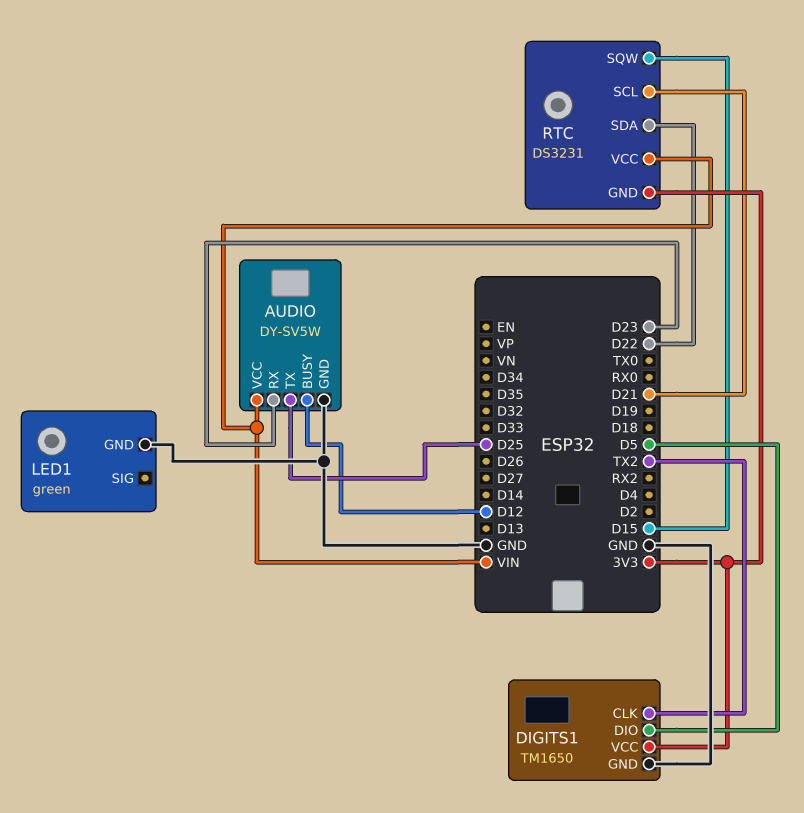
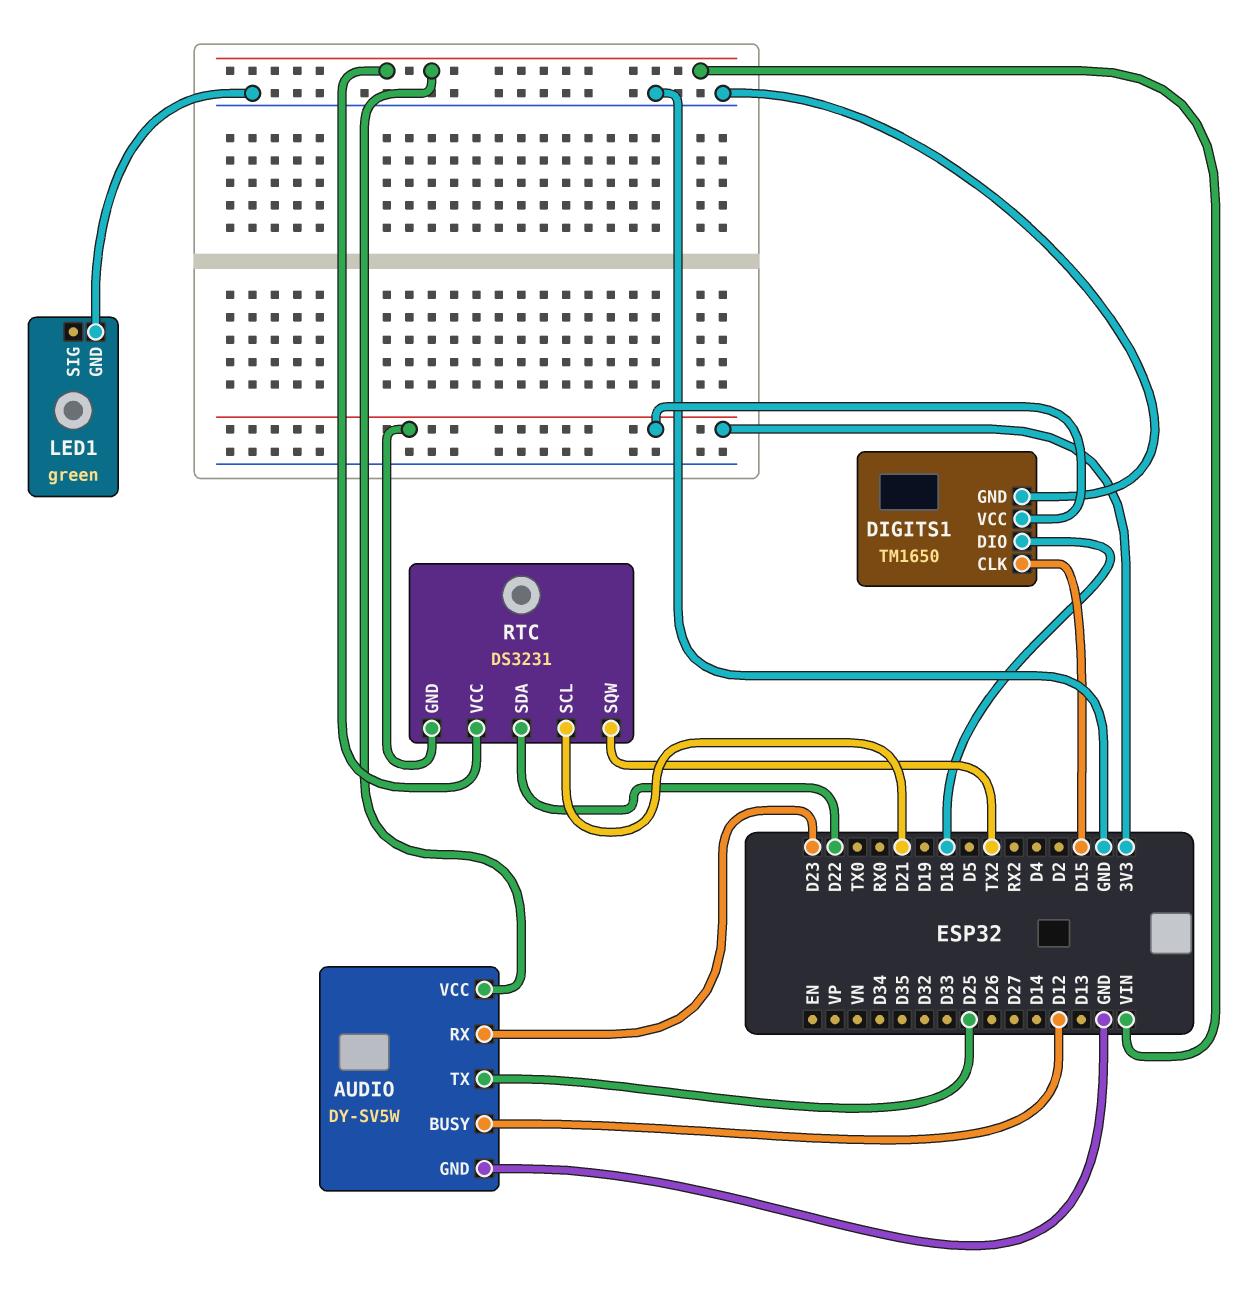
DIGITS1 pin CLK: TX2 -> D15
DIGITS1 pin DIO: D5 -> D18
RTC pin SQW: D15 -> TX2

